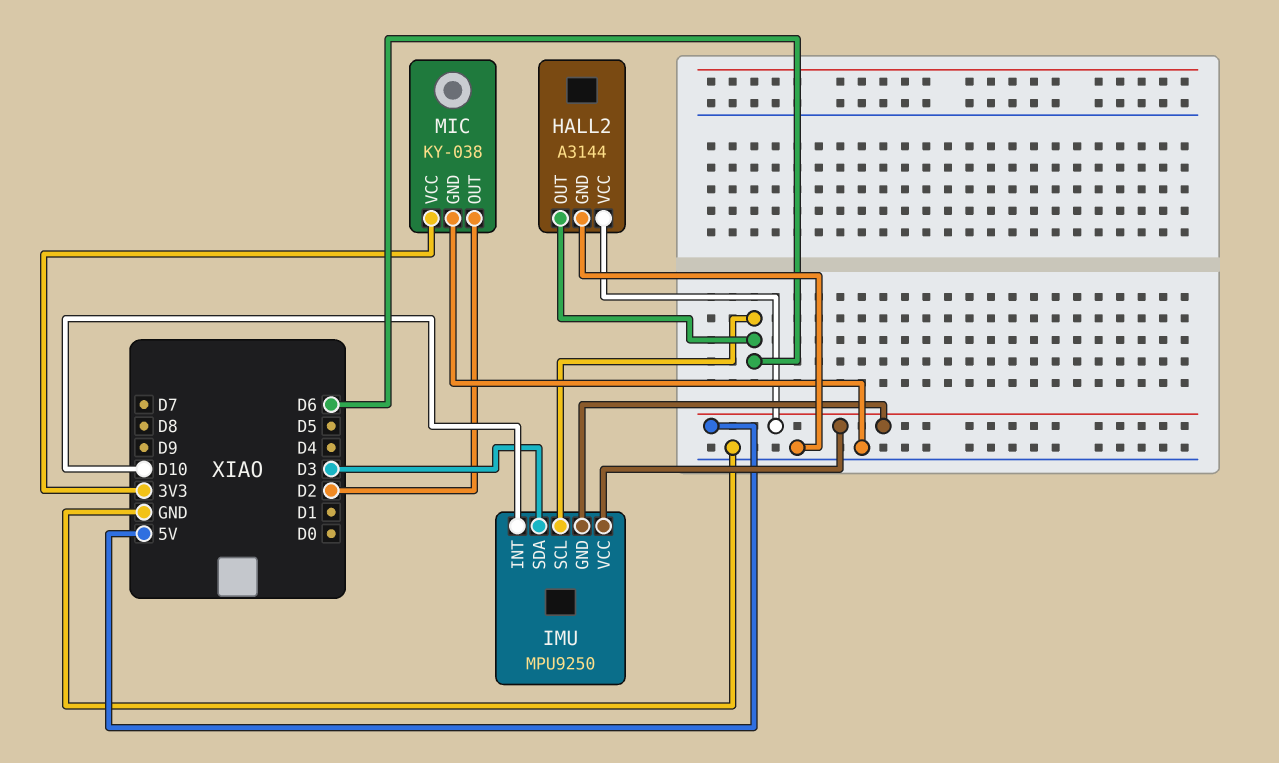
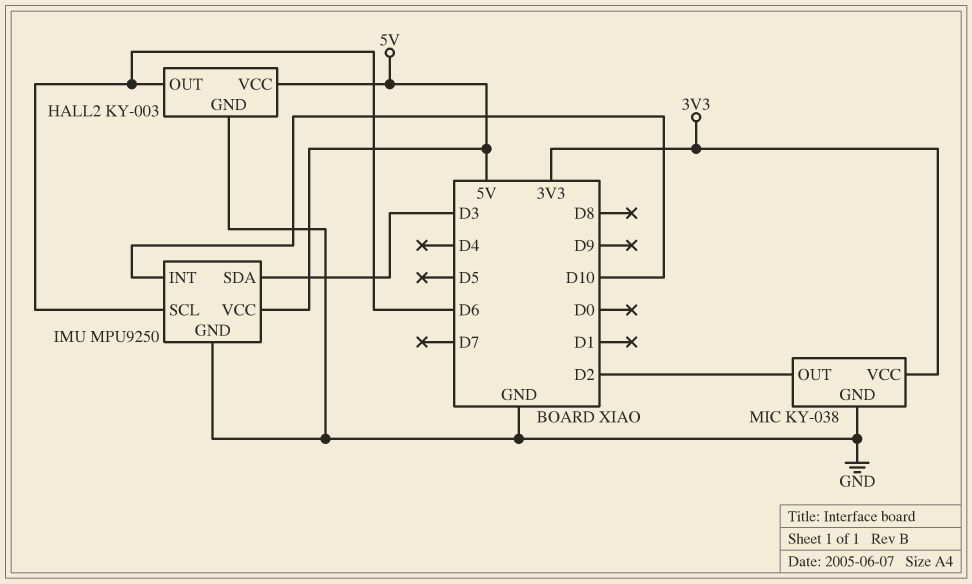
HALL2: A3144 -> KY-003
IMU pin GND: 5V -> GND

